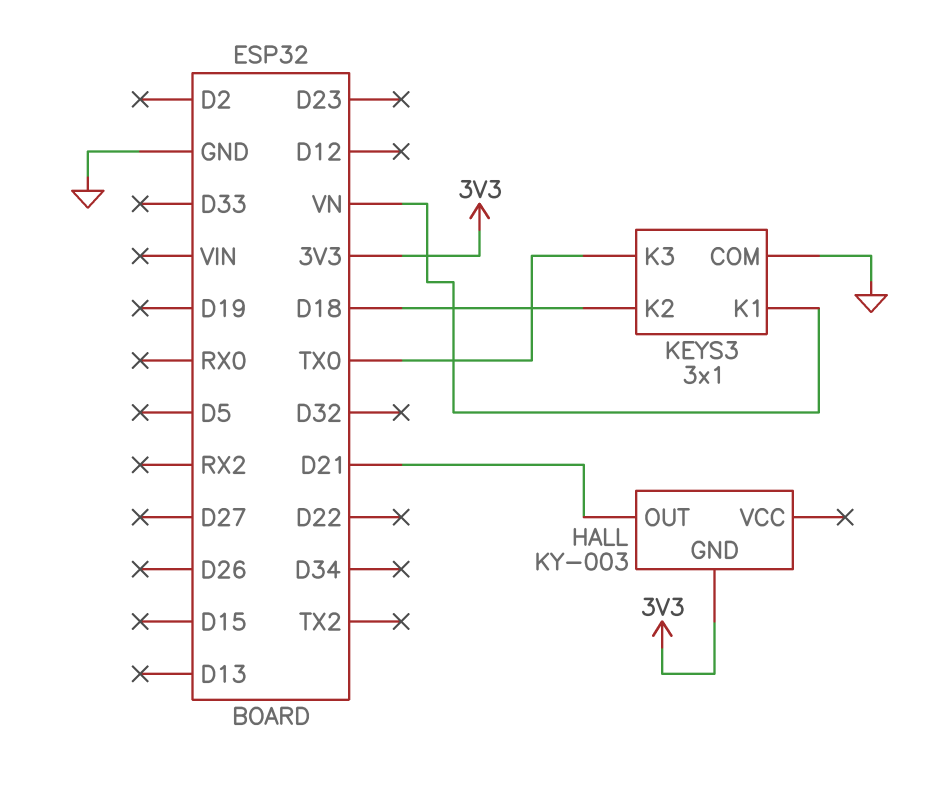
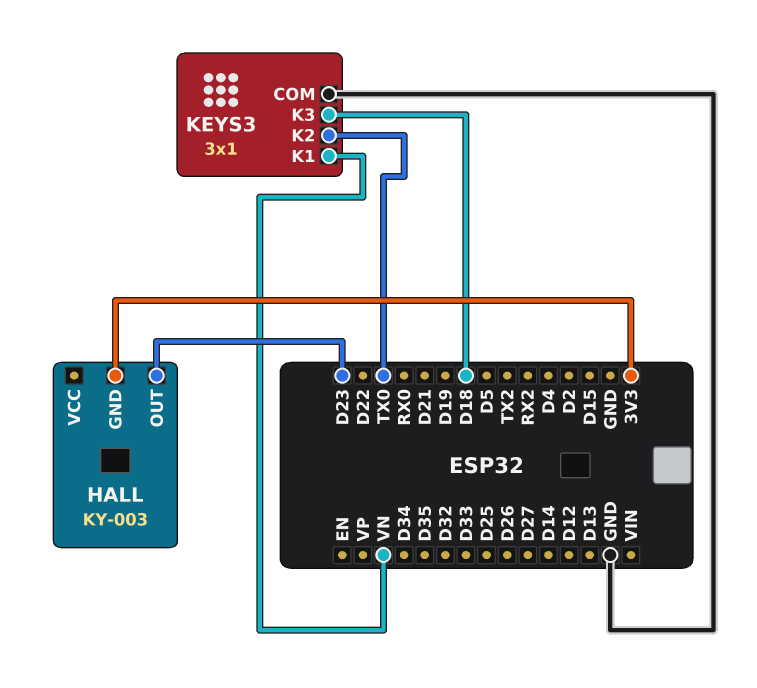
HALL pin OUT: D21 -> D23
KEYS3 pin K2: D18 -> TX0
KEYS3 pin K3: TX0 -> D18

